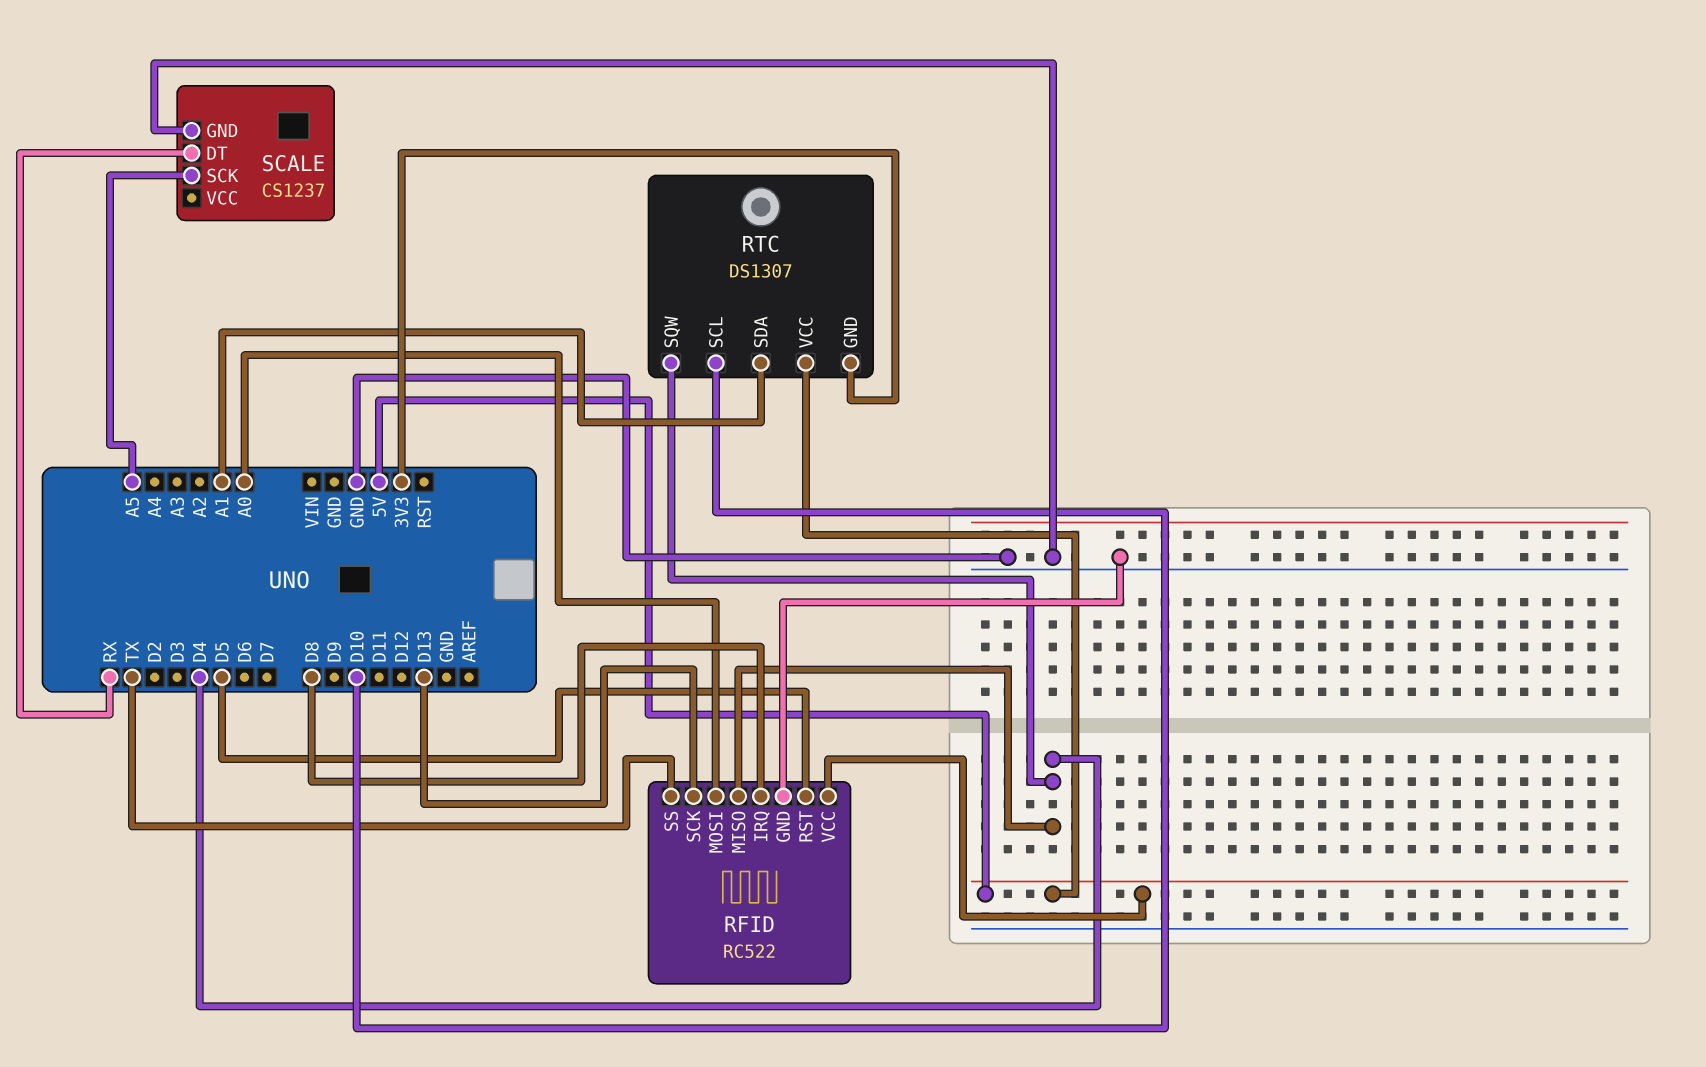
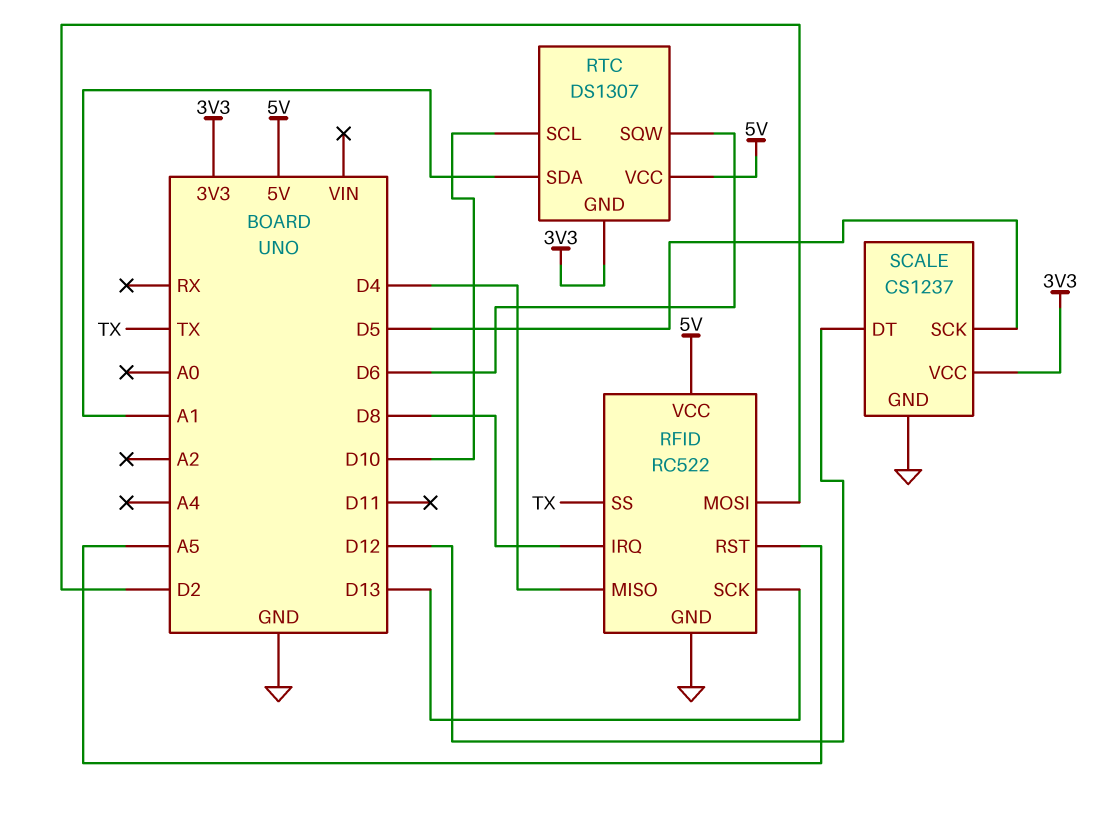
RFID pin MOSI: A0 -> D2
RFID pin RST: D5 -> A5
RTC pin SQW: D4 -> D6
SCALE pin DT: RX -> D12
SCALE pin SCK: A5 -> D5
SCALE pin VCC: none -> 3V3

